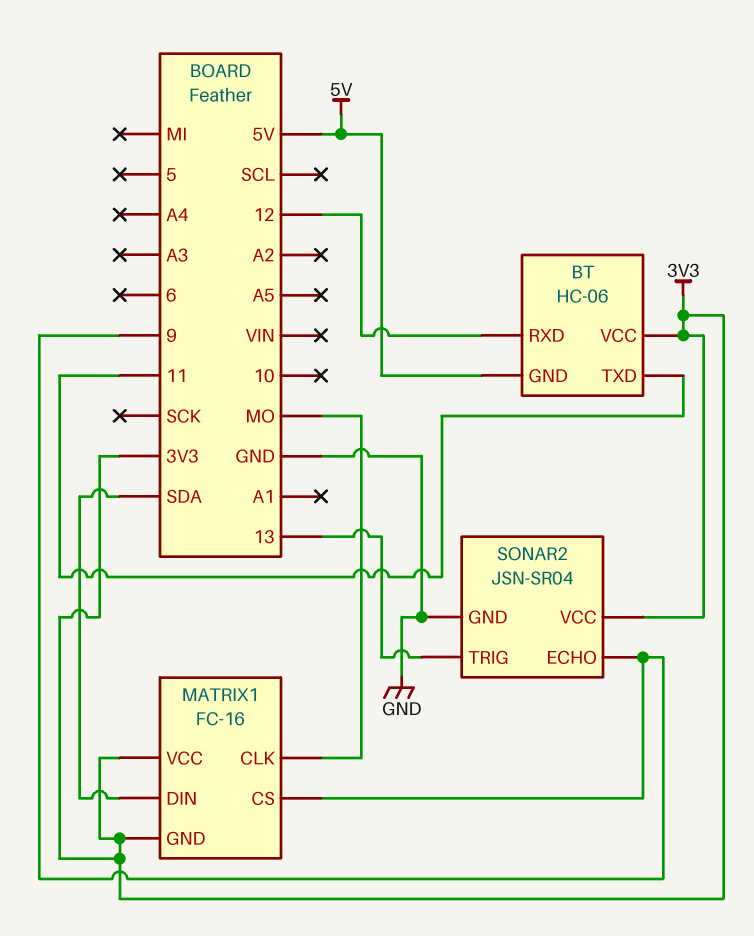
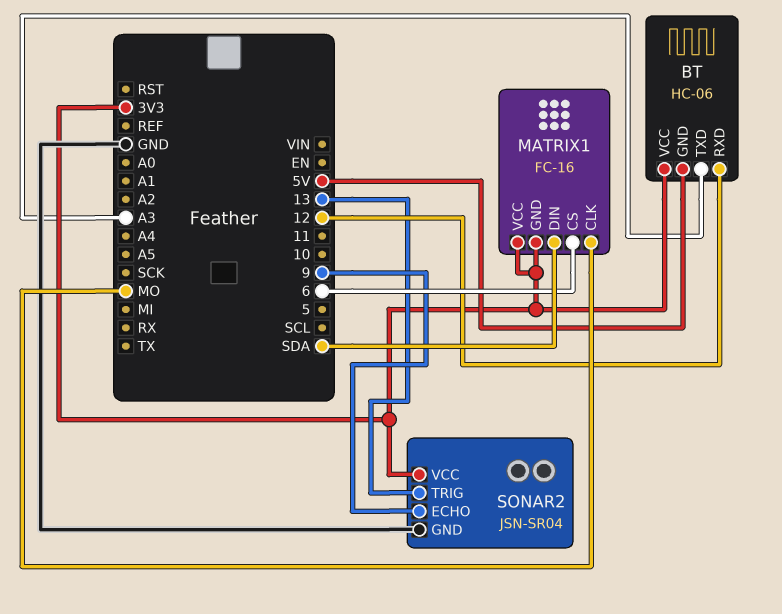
BT pin TXD: 11 -> A3
MATRIX1 pin CS: 9 -> 6

